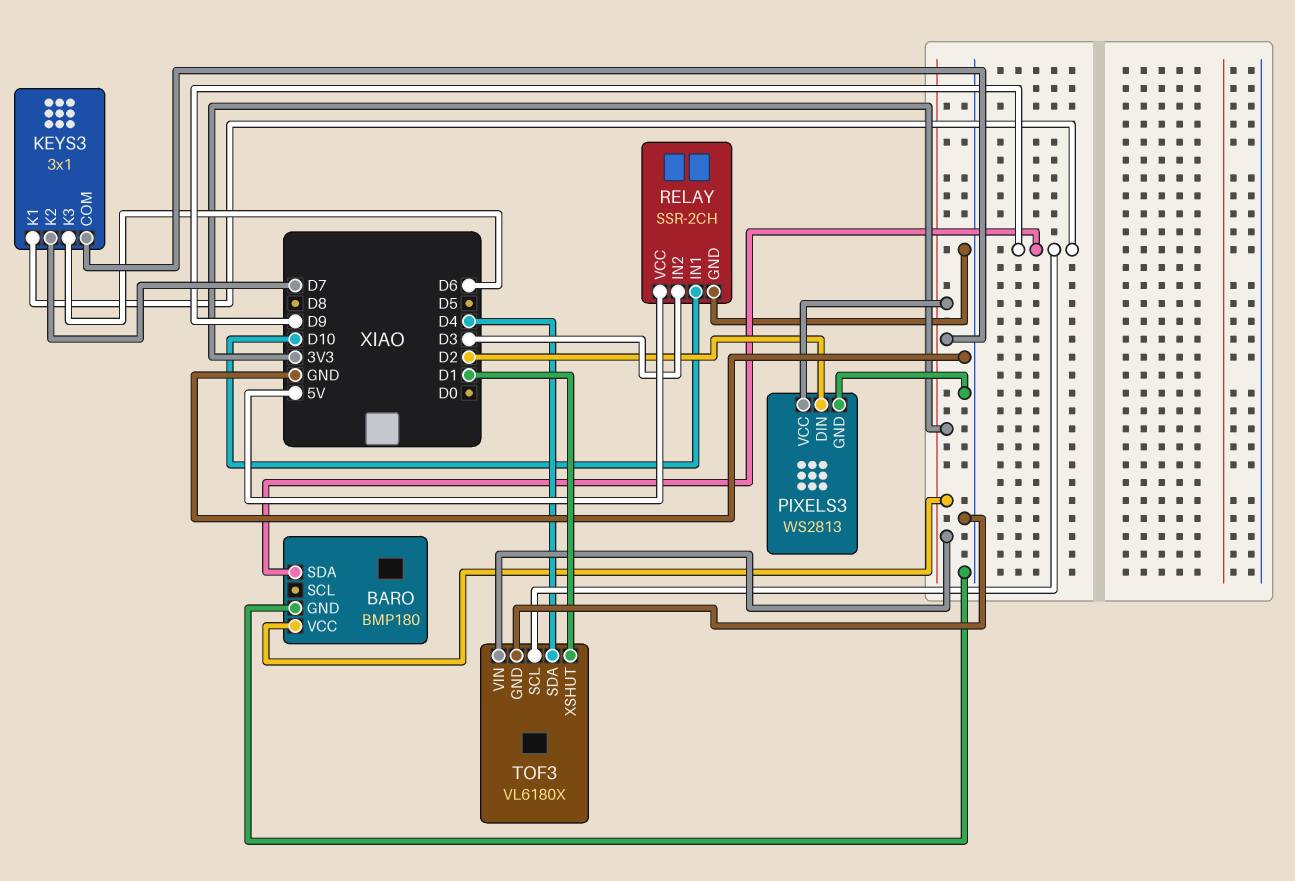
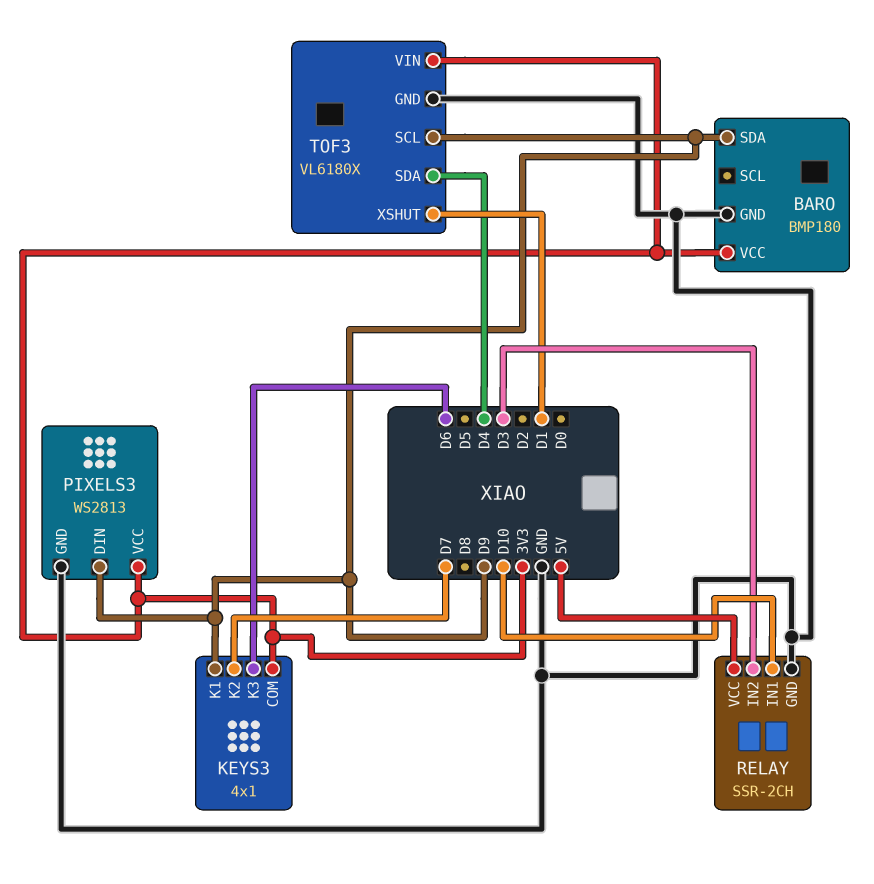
KEYS3: 3x1 -> 4x1
PIXELS3 pin DIN: D2 -> D9

